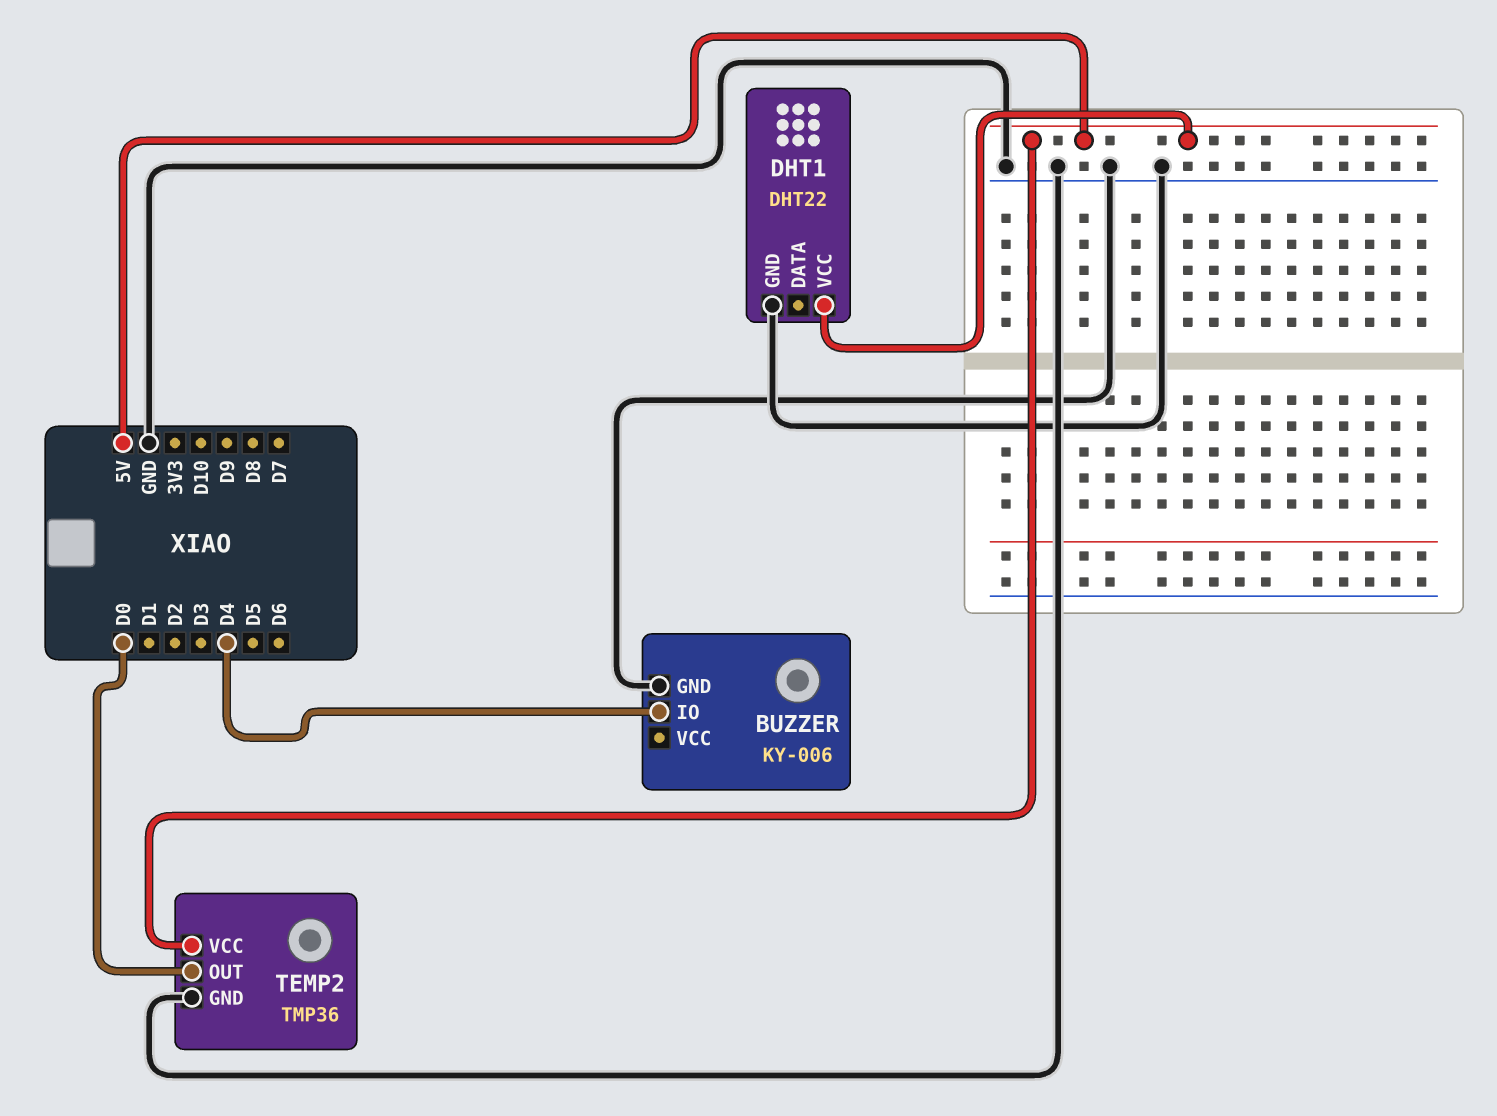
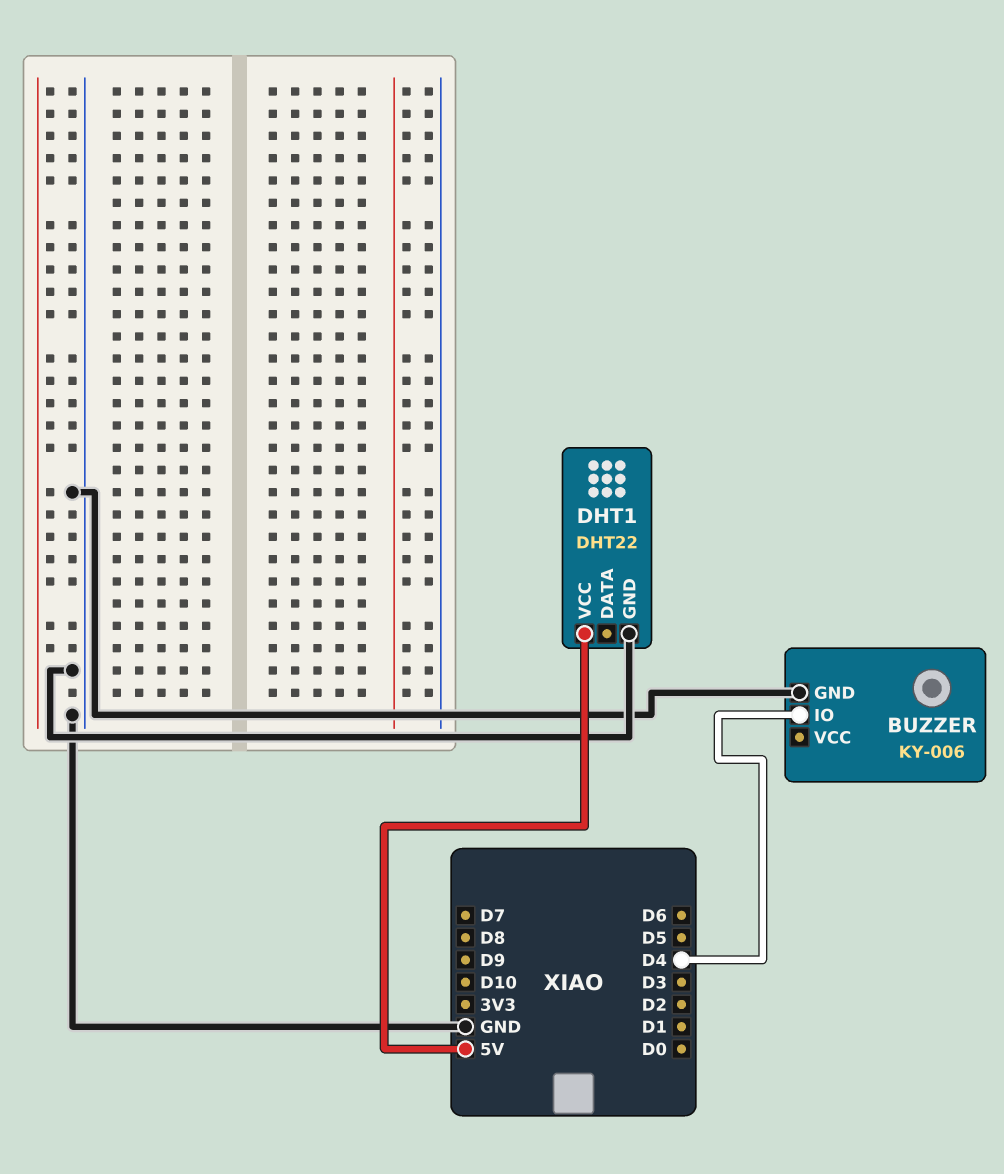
TEMP2: TMP36 -> none
TEMP2 pin GND: GND -> none
TEMP2 pin OUT: D0 -> none
TEMP2 pin VCC: 5V -> none

